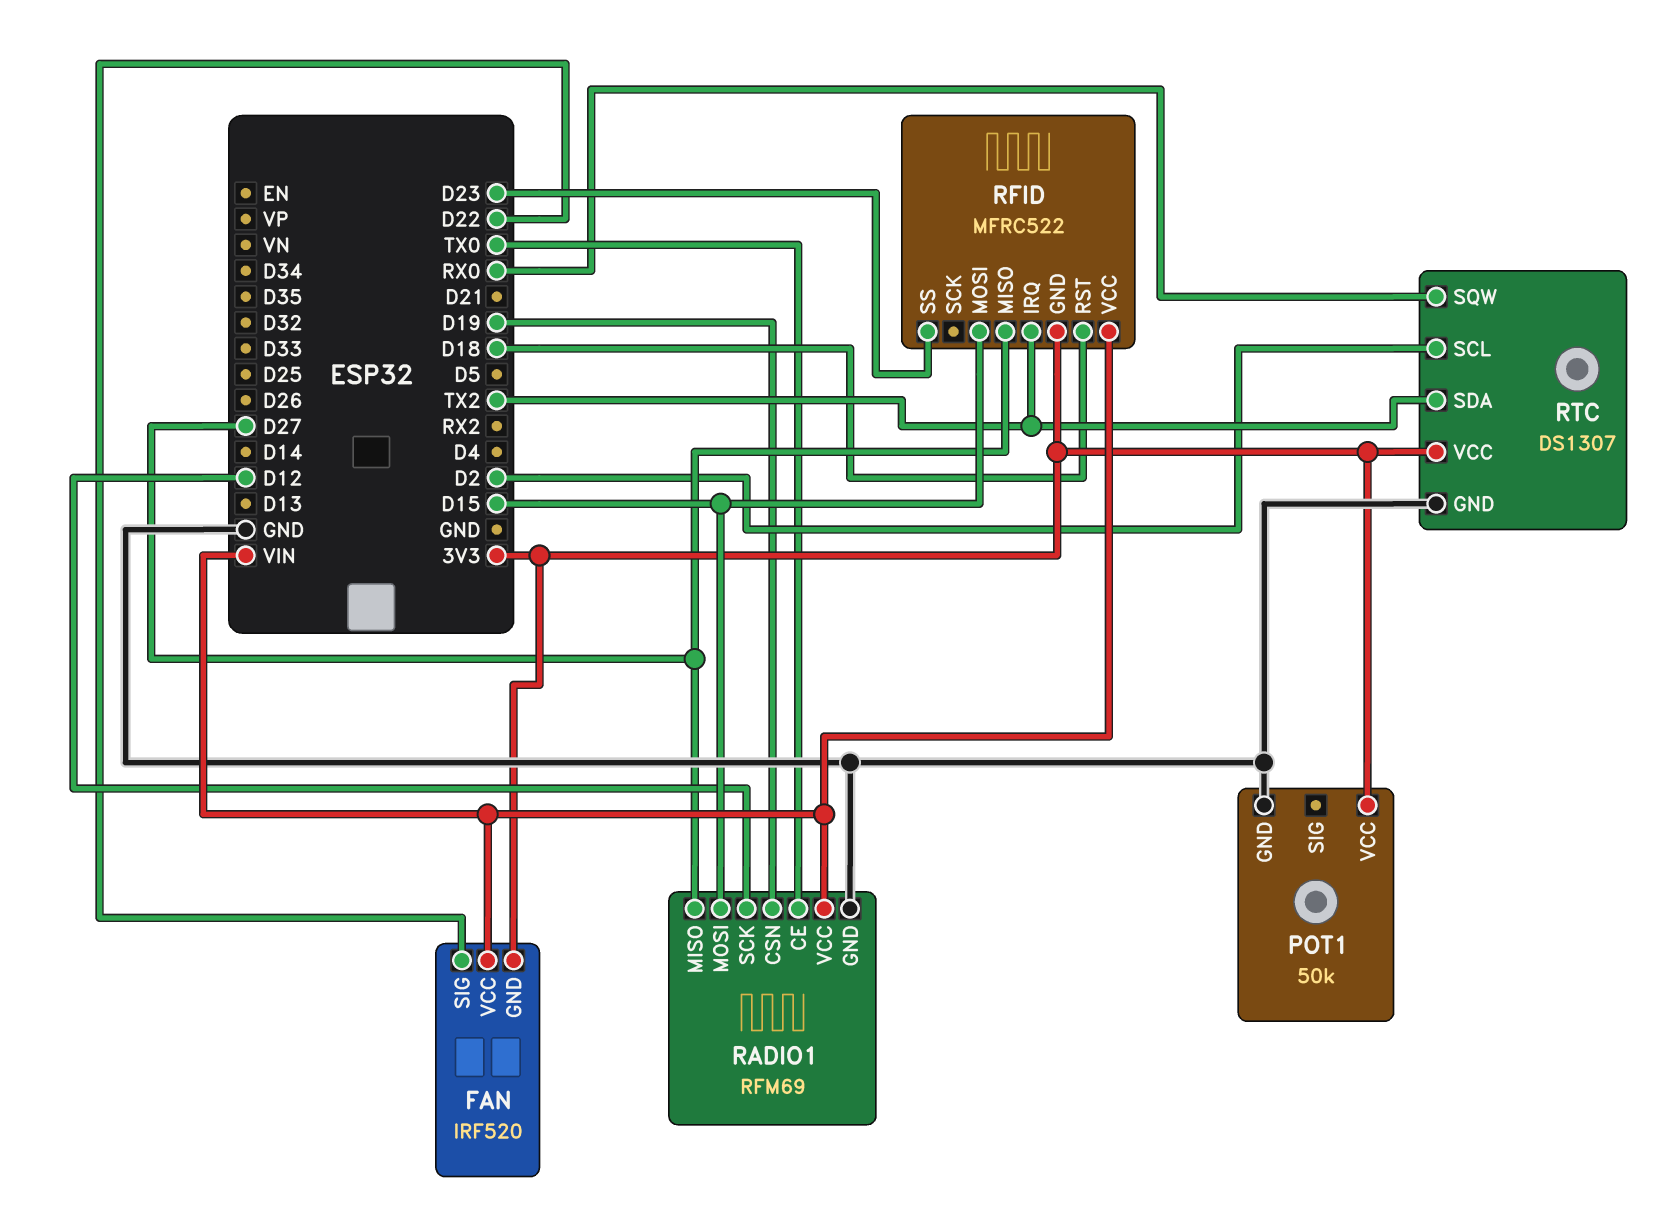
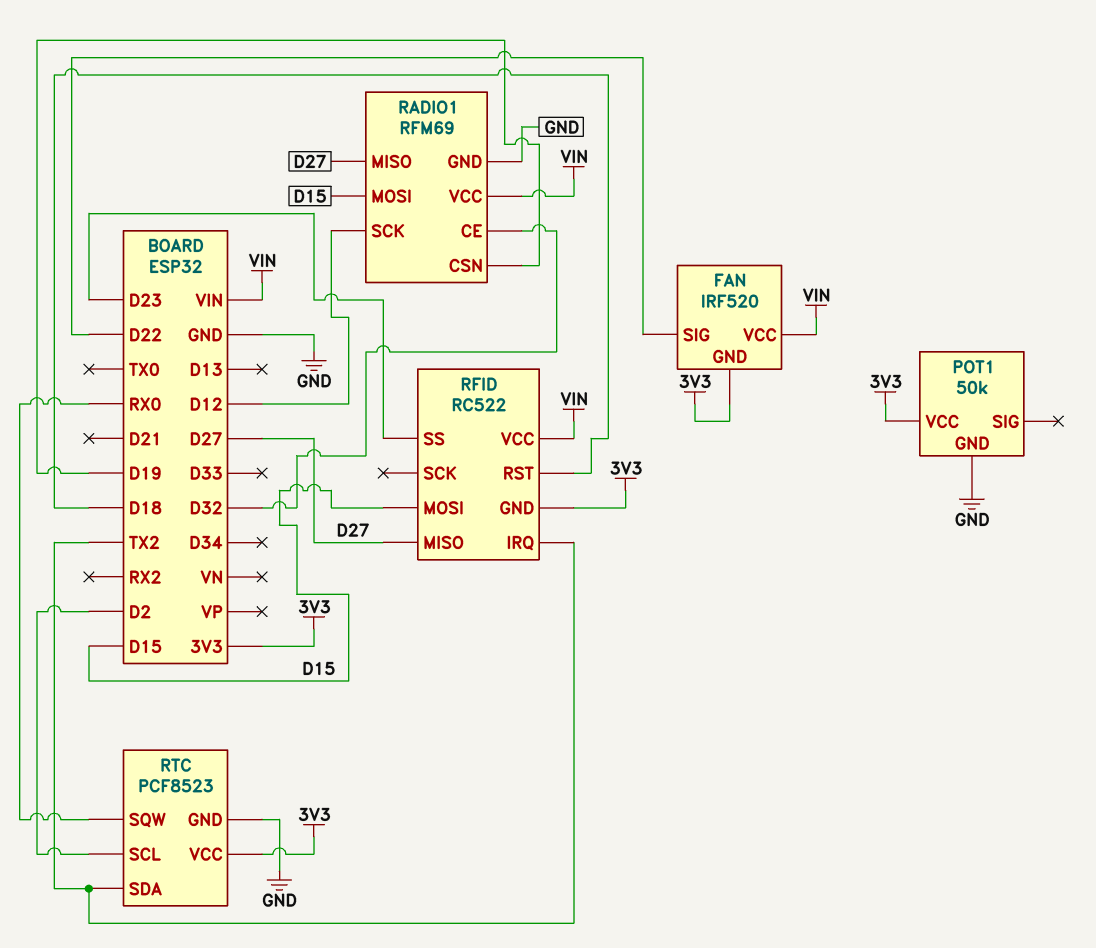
RADIO1 pin CE: TX0 -> D32
RFID: MFRC522 -> RC522
RTC: DS1307 -> PCF8523

